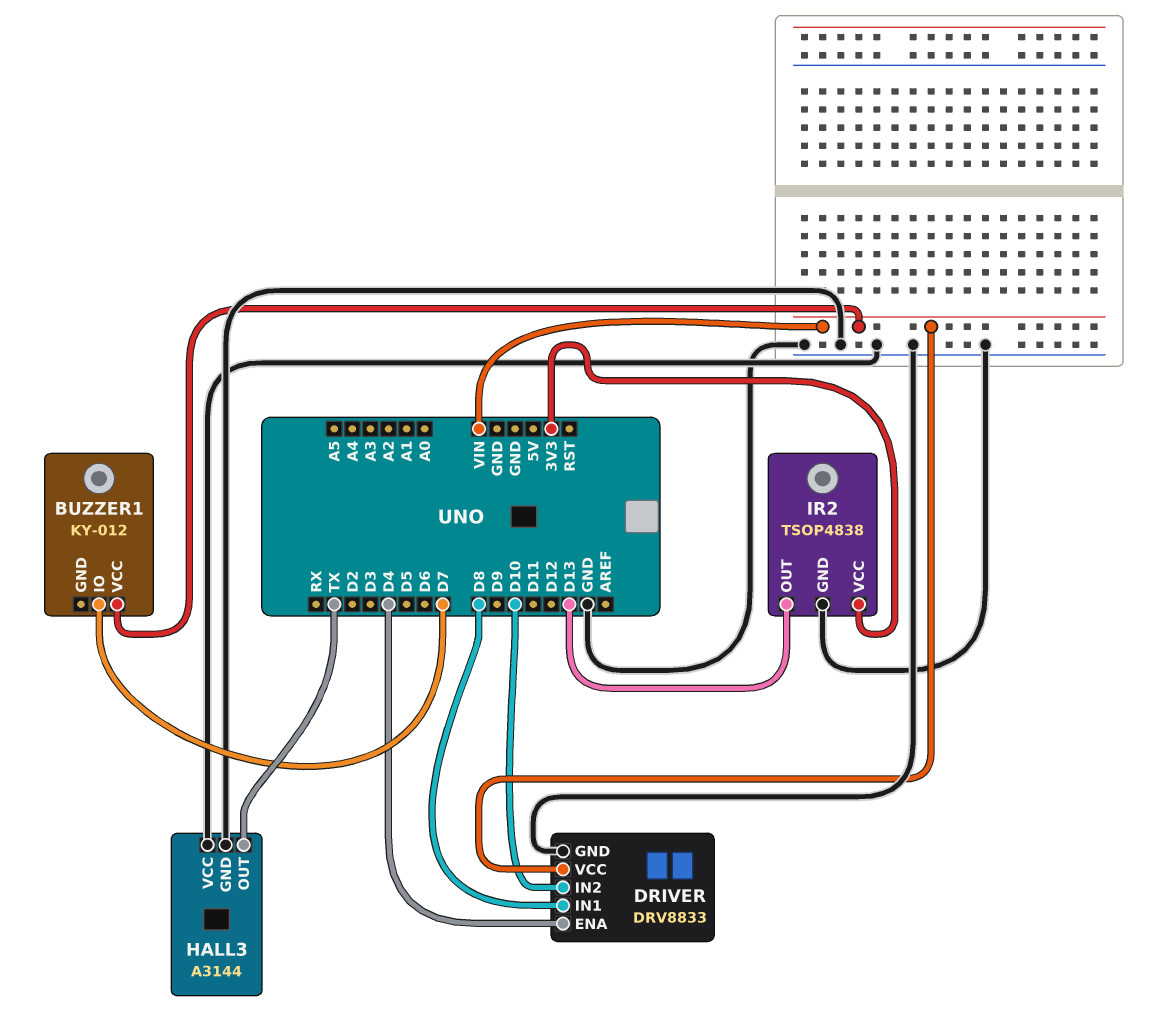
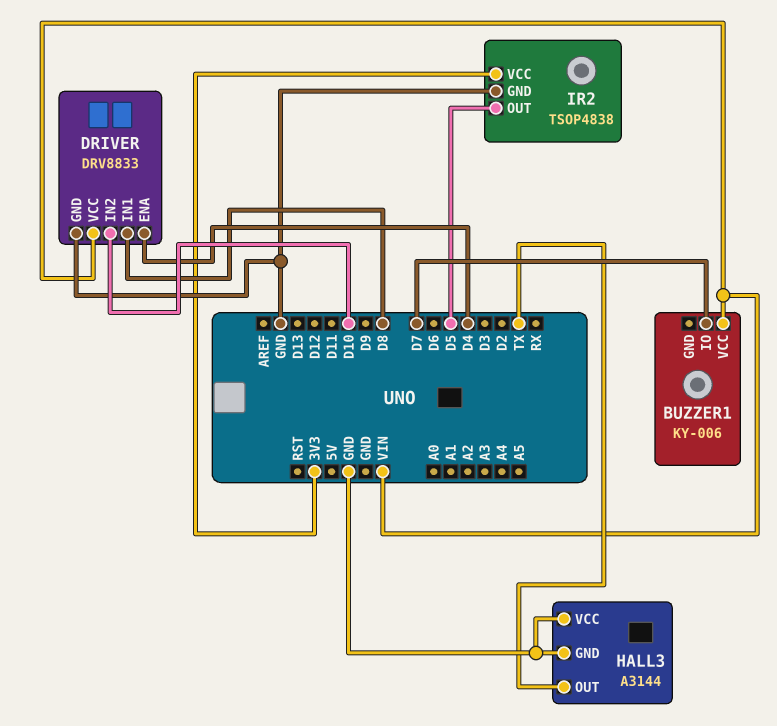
BUZZER1: KY-012 -> KY-006
IR2 pin OUT: D13 -> D5

